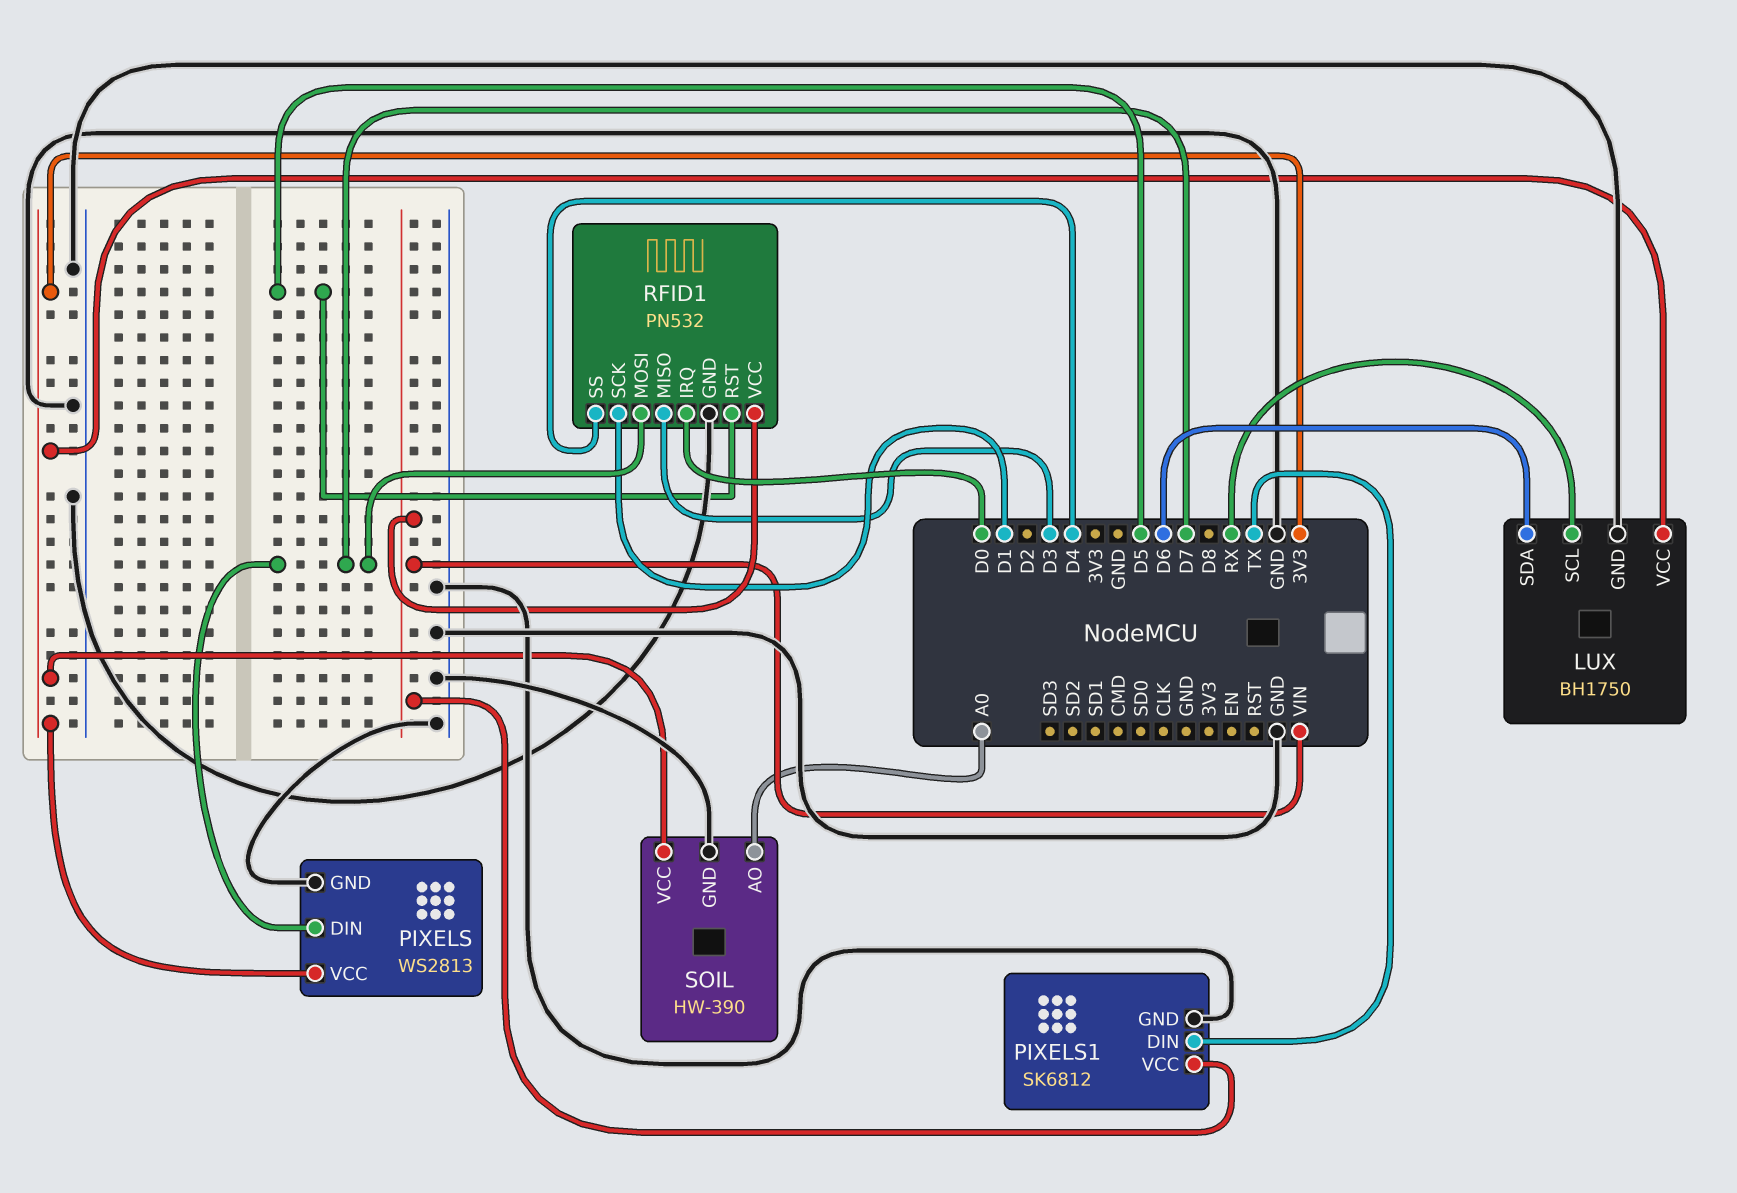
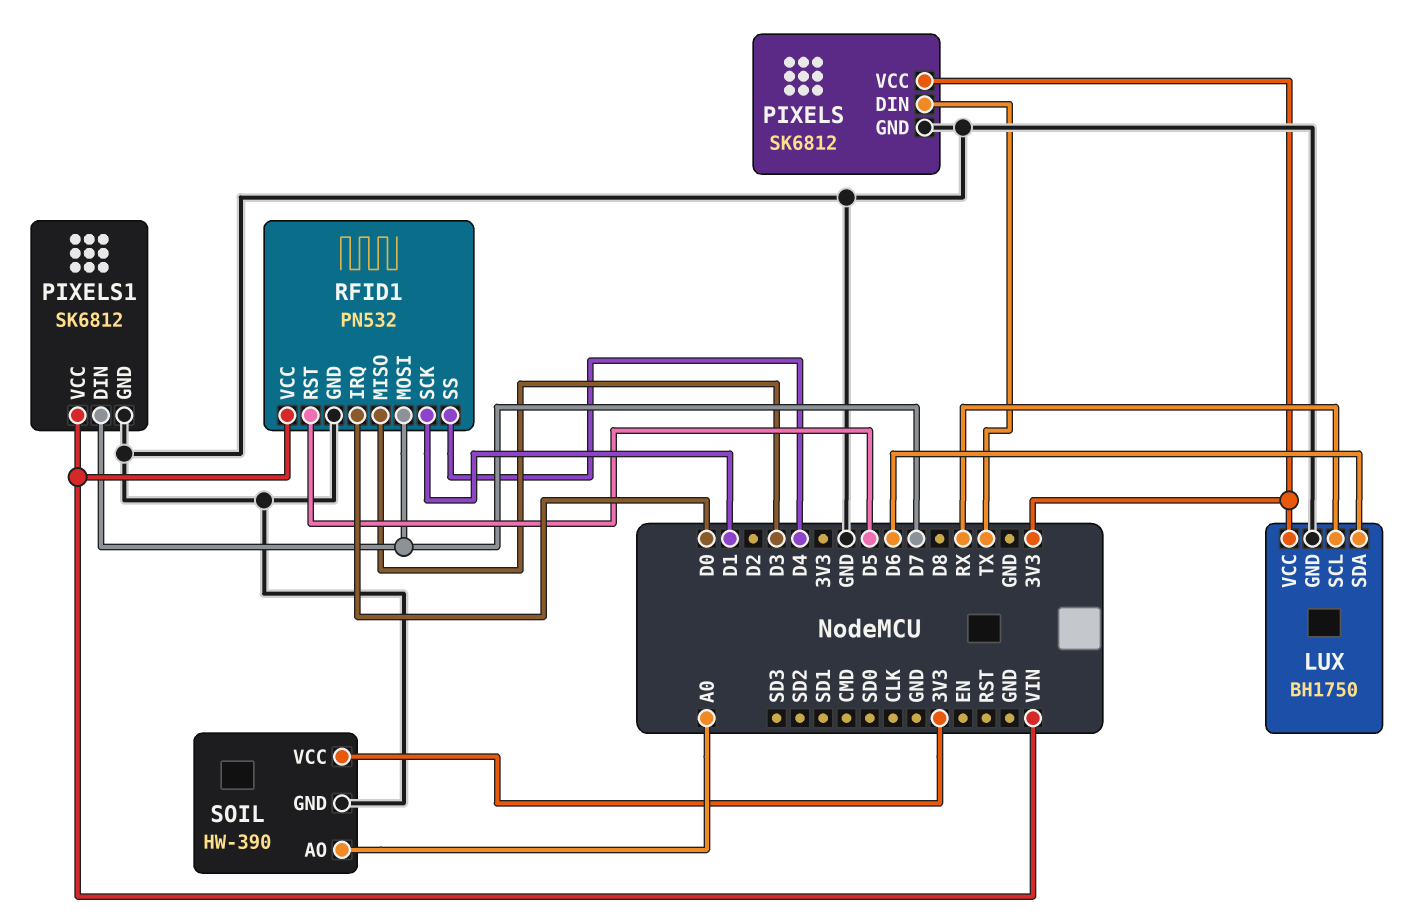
PIXELS: WS2813 -> SK6812
PIXELS pin DIN: D7 -> TX
PIXELS1 pin DIN: TX -> D7

